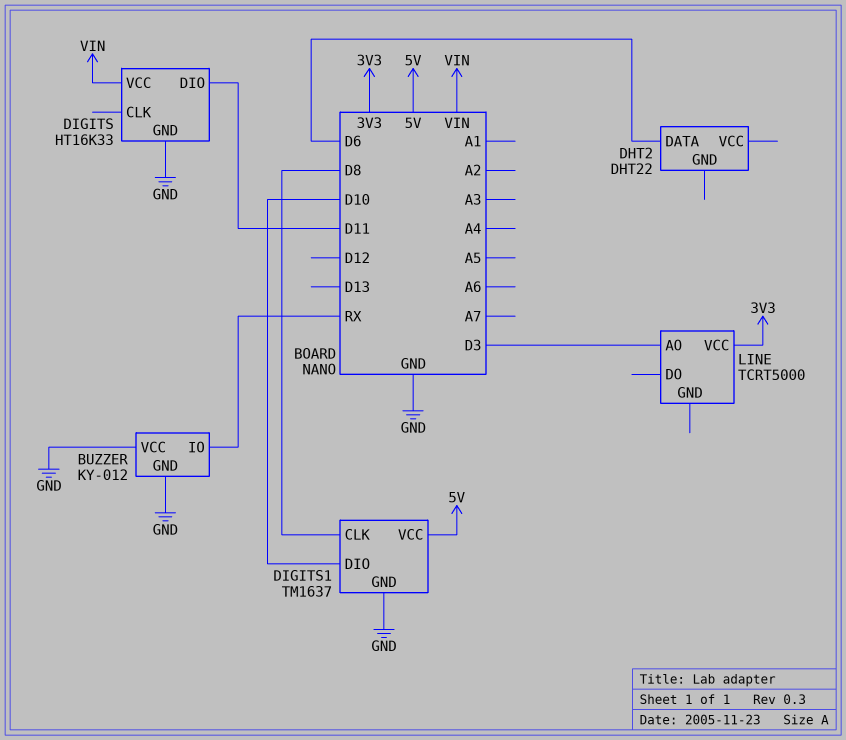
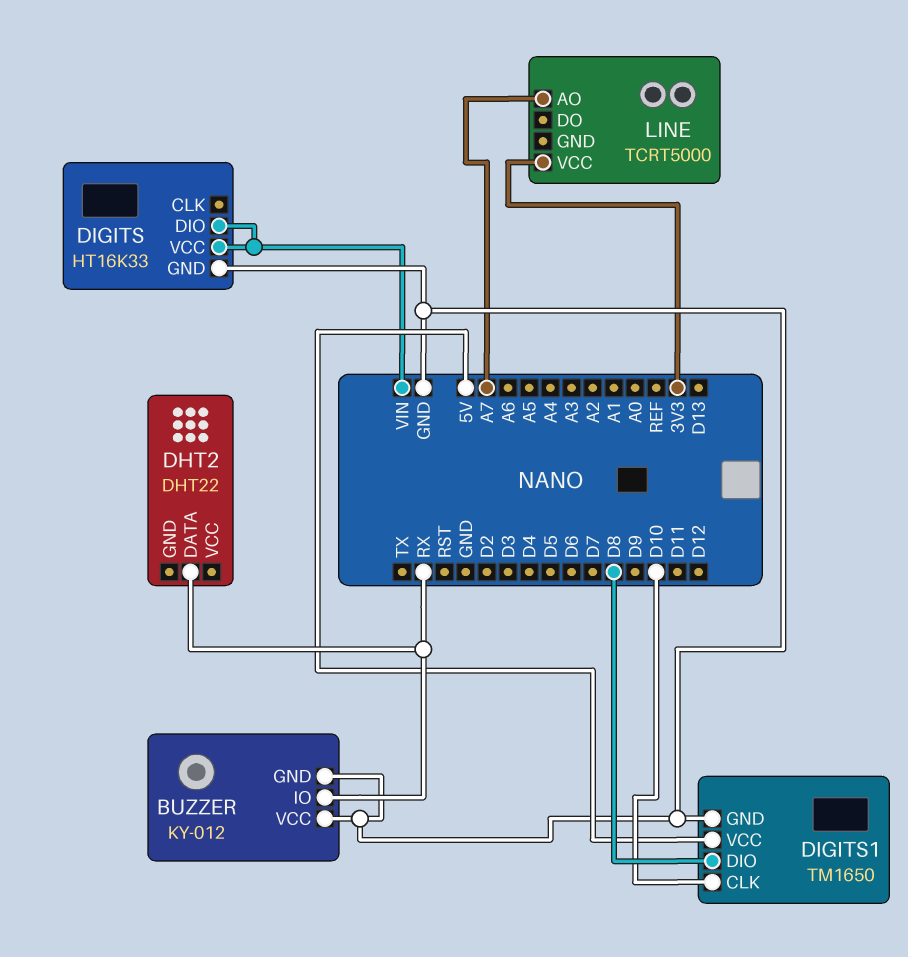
DHT2 pin DATA: D6 -> RX
DIGITS pin DIO: D11 -> VIN
DIGITS1: TM1637 -> TM1650
DIGITS1 pin CLK: D8 -> D10
DIGITS1 pin DIO: D10 -> D8
LINE pin AO: D3 -> A7

